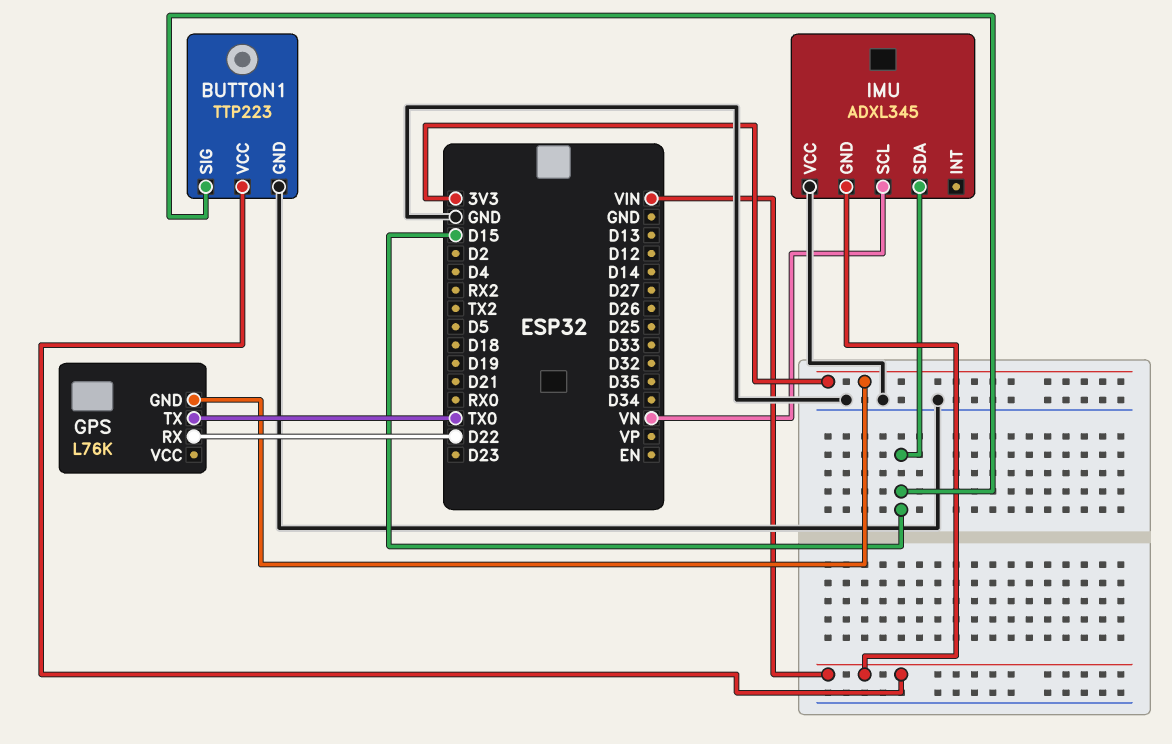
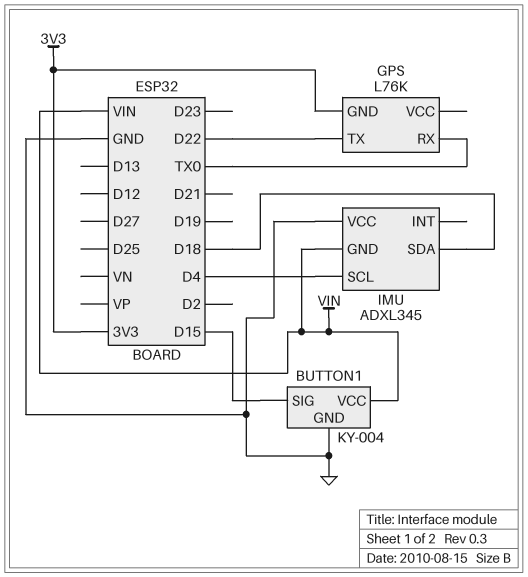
BUTTON1: TTP223 -> KY-004
GPS pin RX: D22 -> TX0
GPS pin TX: TX0 -> D22
IMU pin SCL: VN -> D4
IMU pin SDA: D15 -> D18

